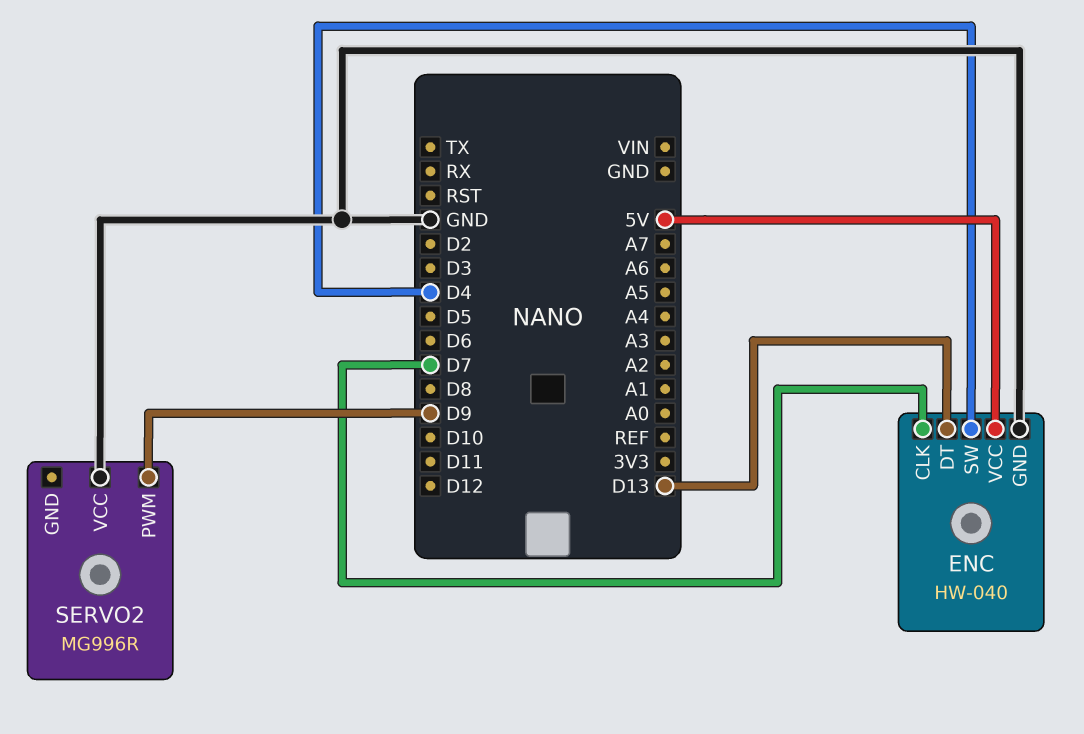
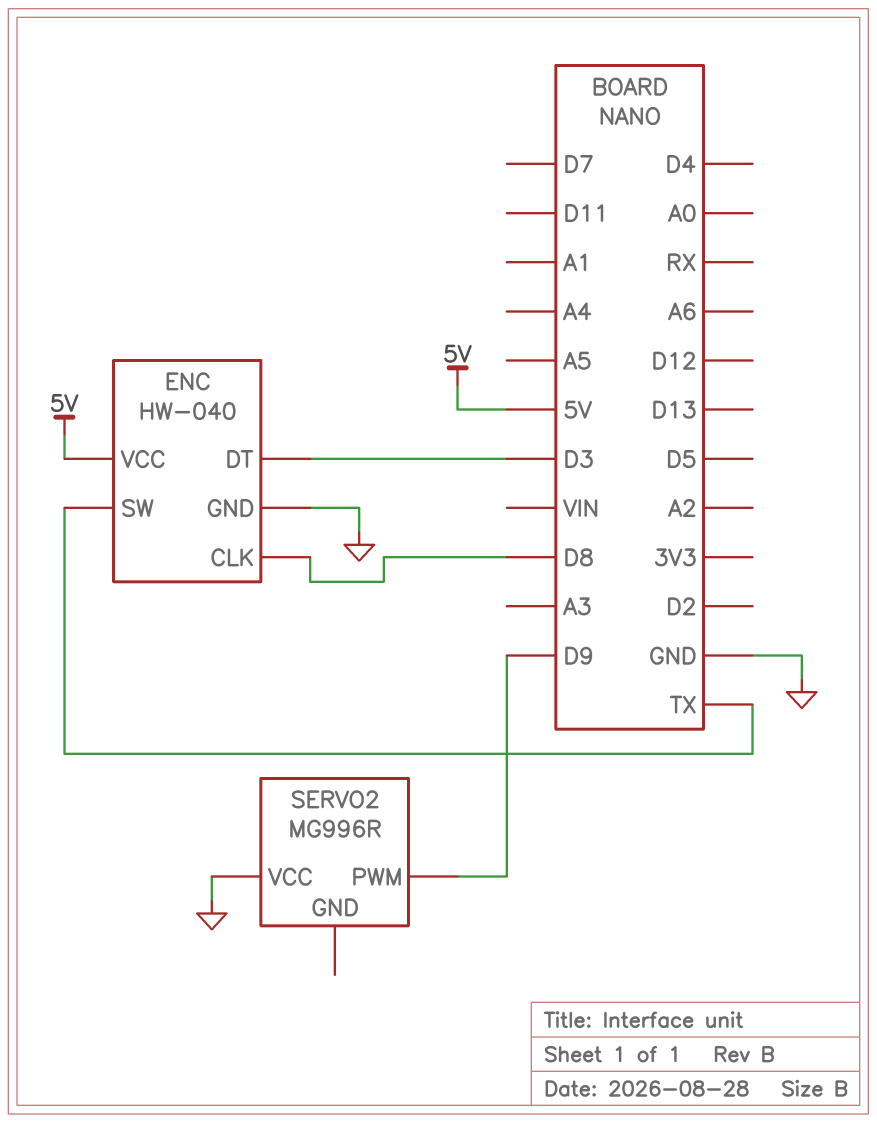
ENC pin CLK: D7 -> D8
ENC pin DT: D13 -> D3
ENC pin SW: D4 -> TX

